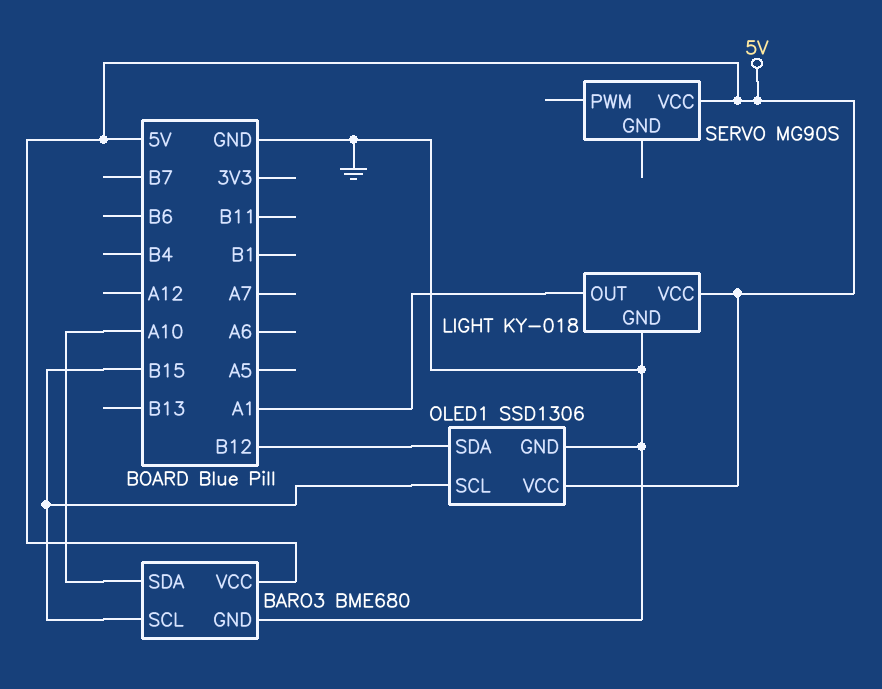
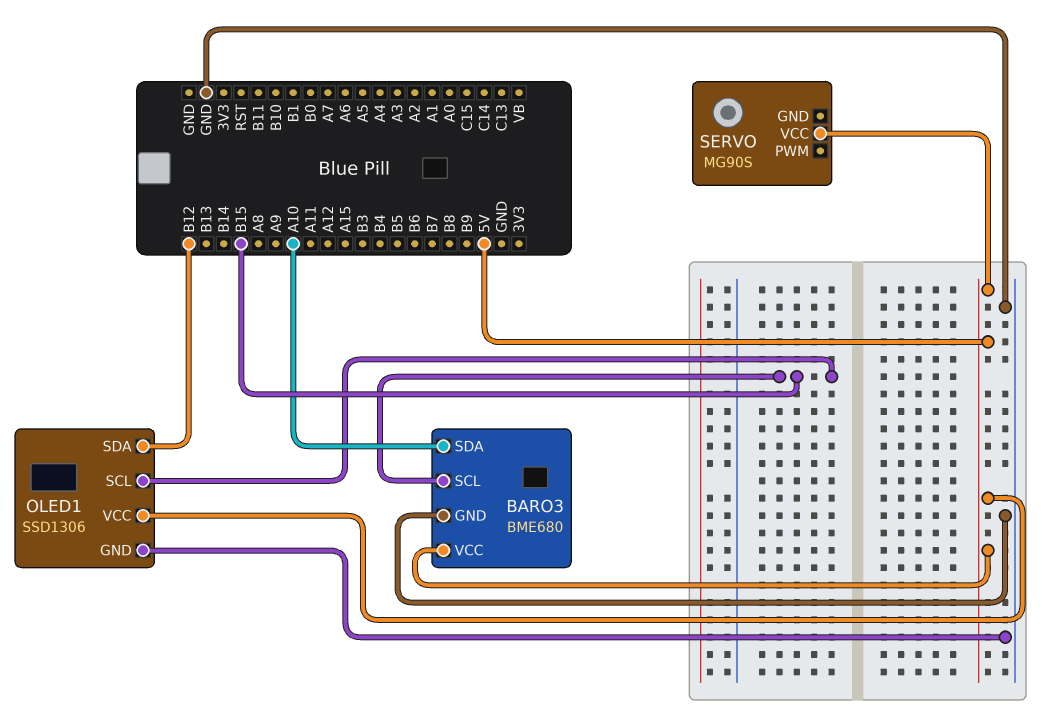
LIGHT: KY-018 -> none
LIGHT pin GND: GND -> none
LIGHT pin OUT: A1 -> none
LIGHT pin VCC: 5V -> none

